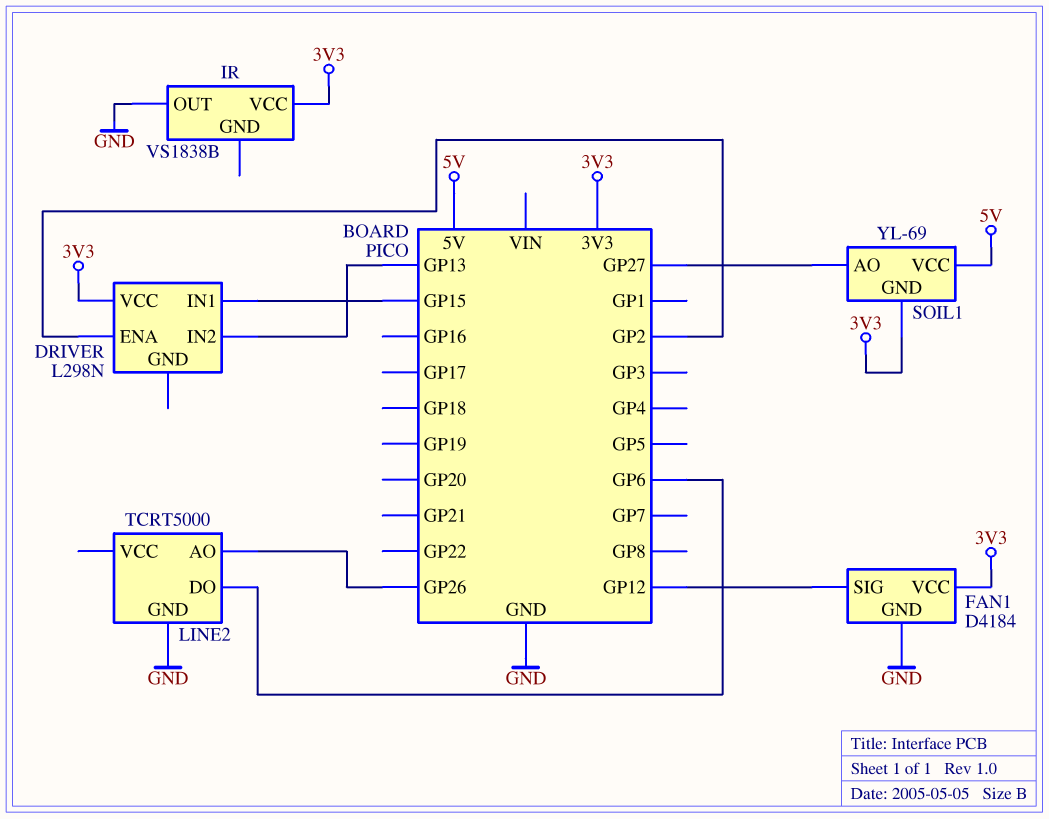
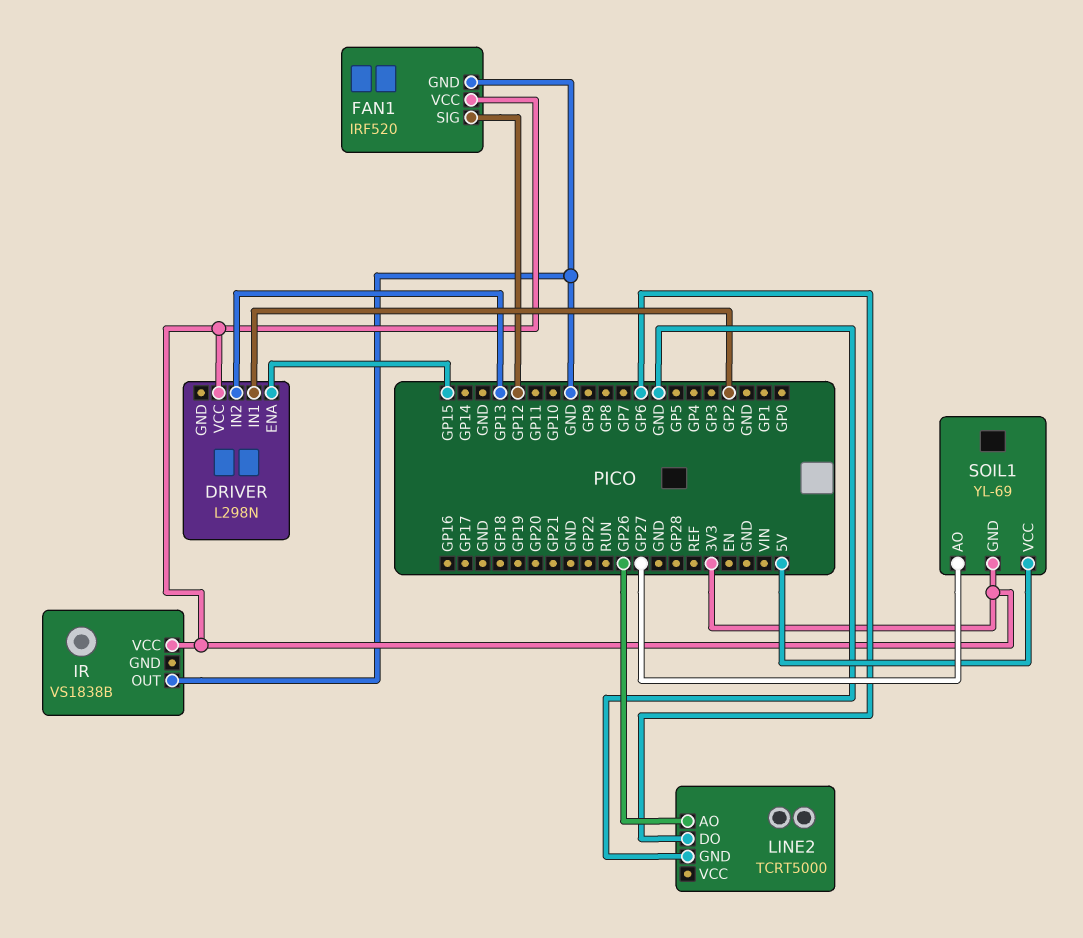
DRIVER pin ENA: GP2 -> GP15
DRIVER pin IN1: GP15 -> GP2
FAN1: D4184 -> IRF520

